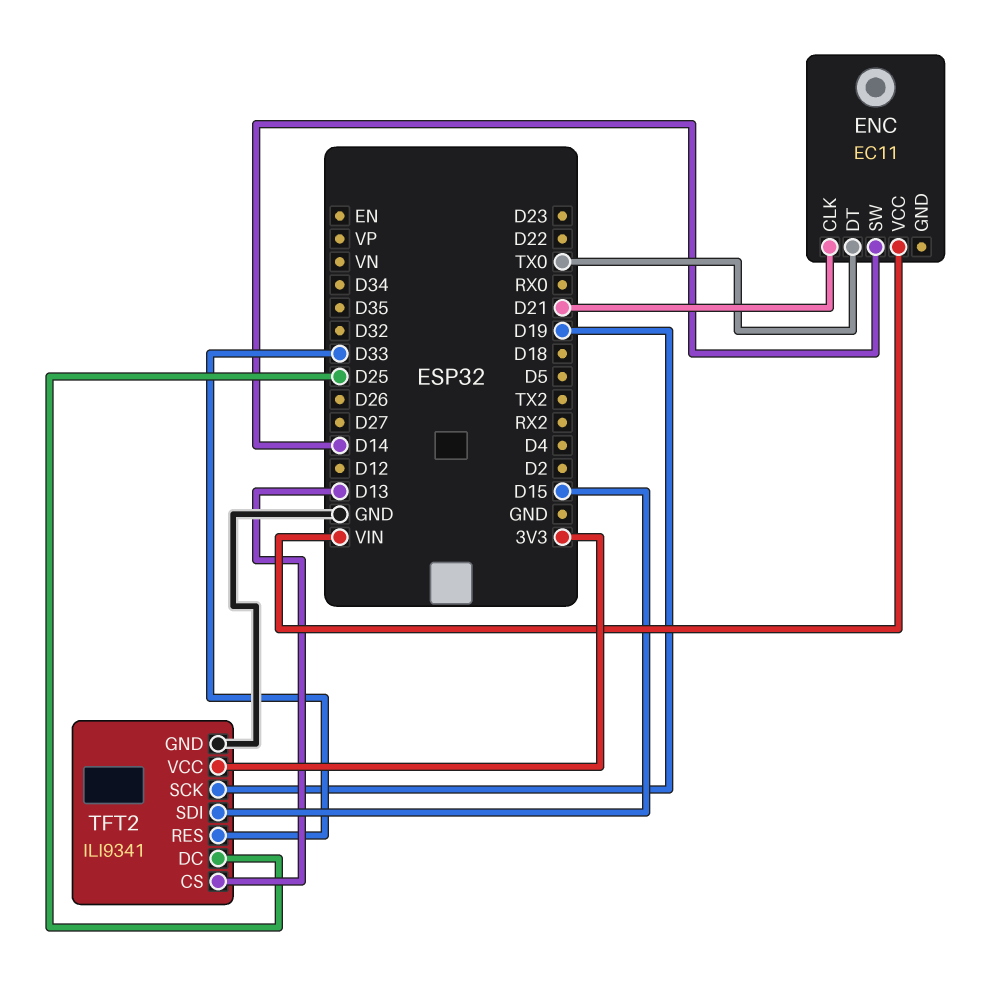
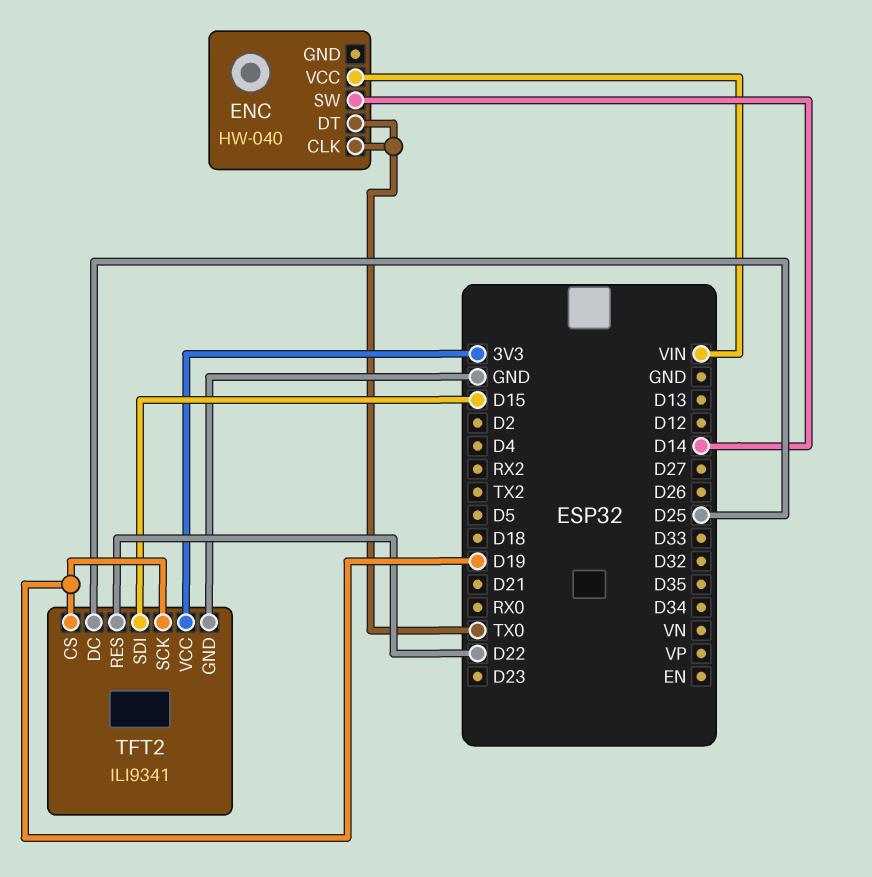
ENC: EC11 -> HW-040
ENC pin CLK: D21 -> TX0
TFT2 pin CS: D13 -> D19
TFT2 pin RES: D33 -> D22

